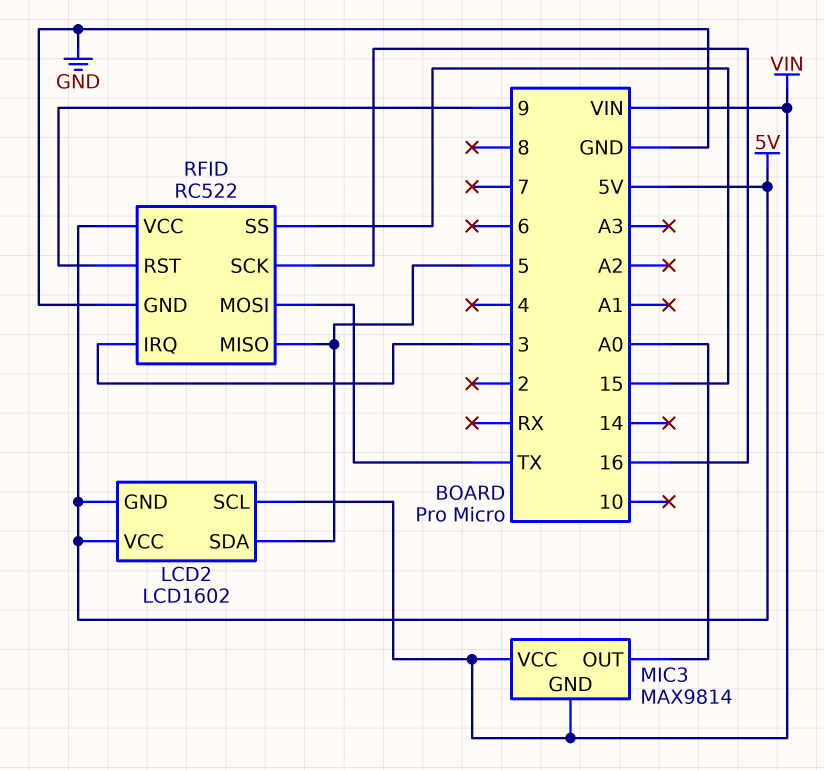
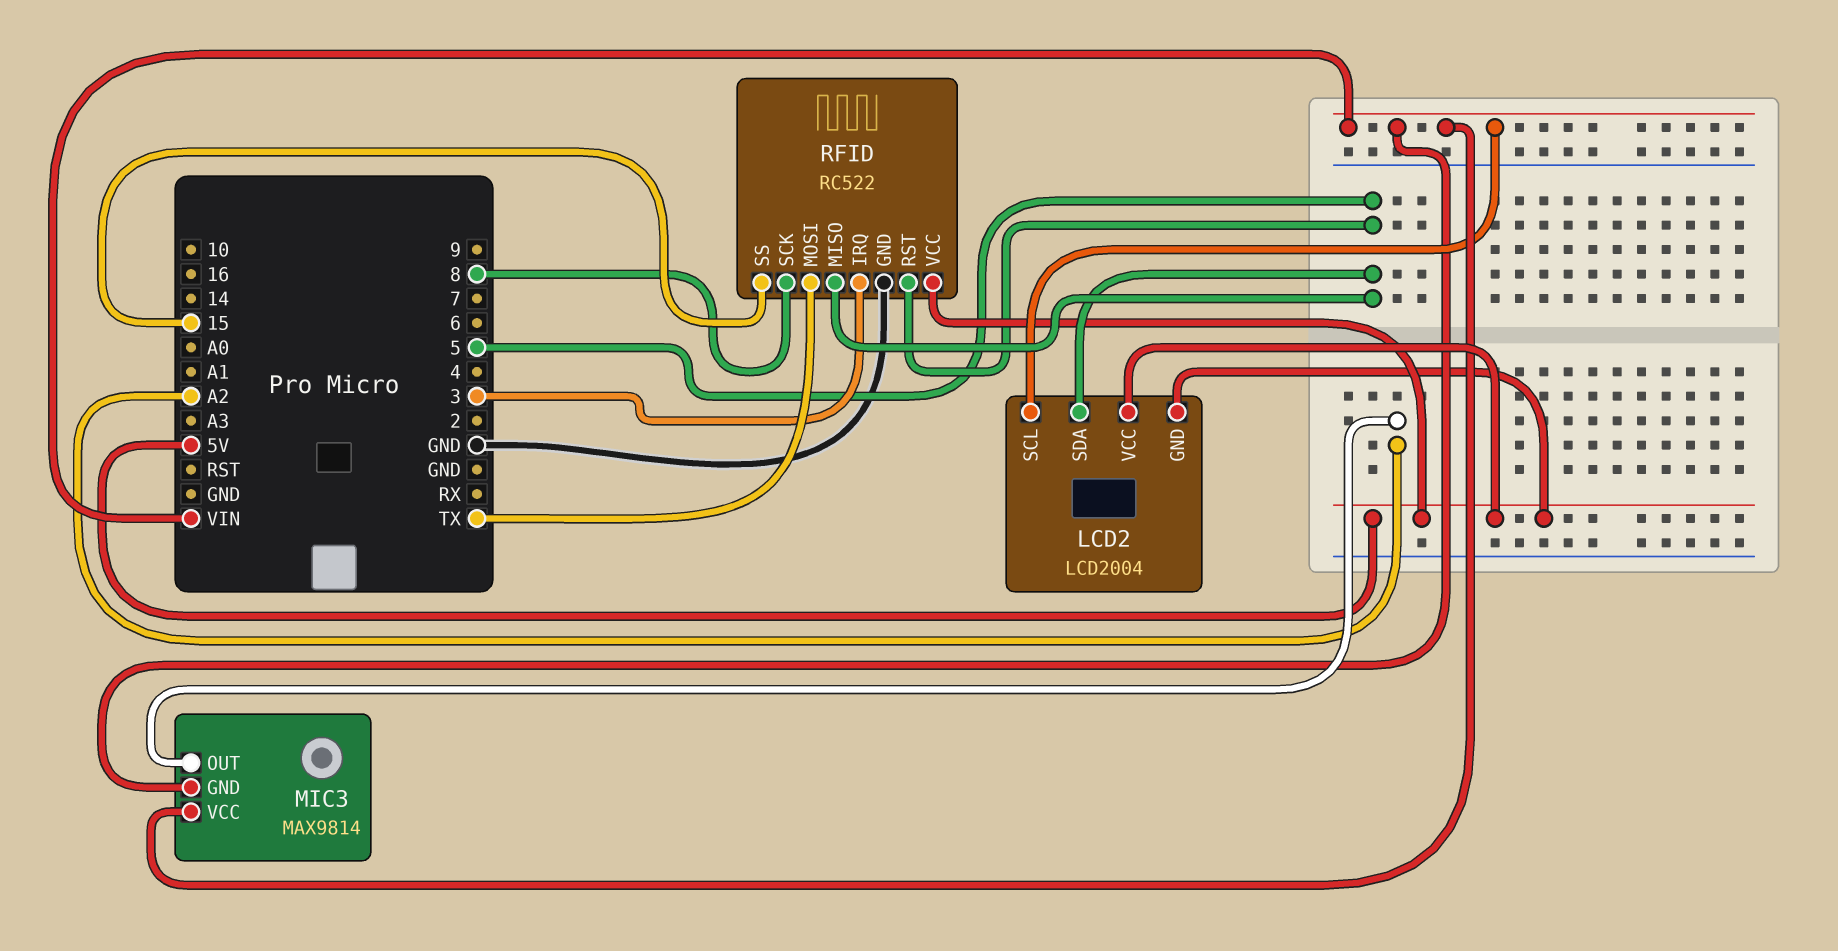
LCD2: LCD1602 -> LCD2004
MIC3 pin OUT: A0 -> A2
RFID pin RST: 9 -> 5
RFID pin SCK: 16 -> 8

